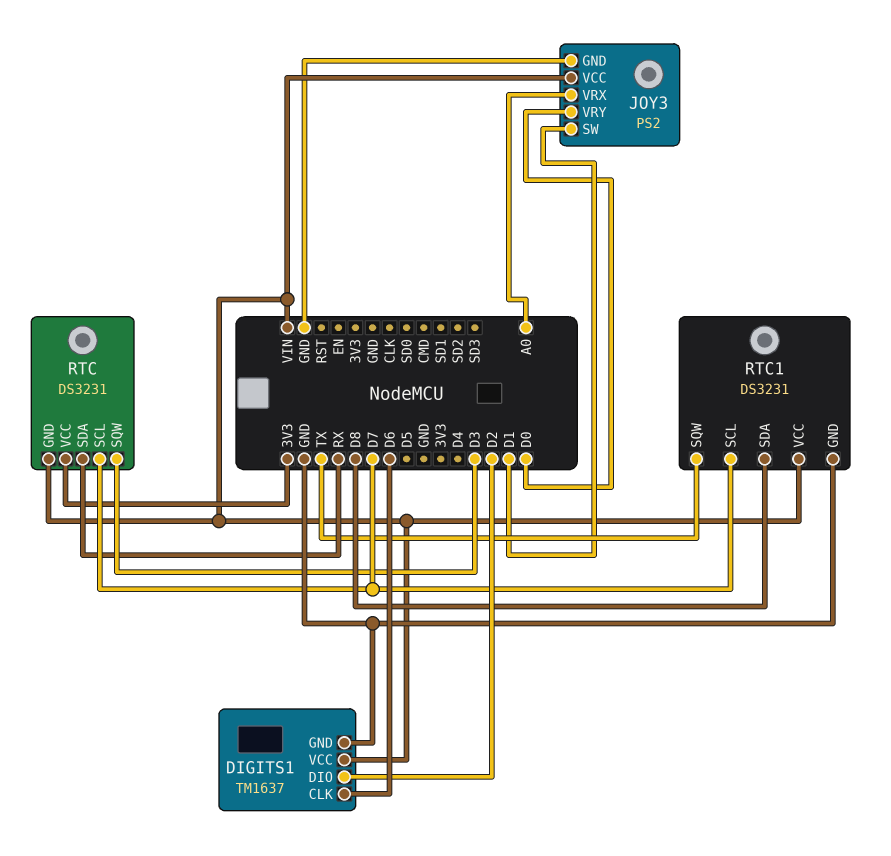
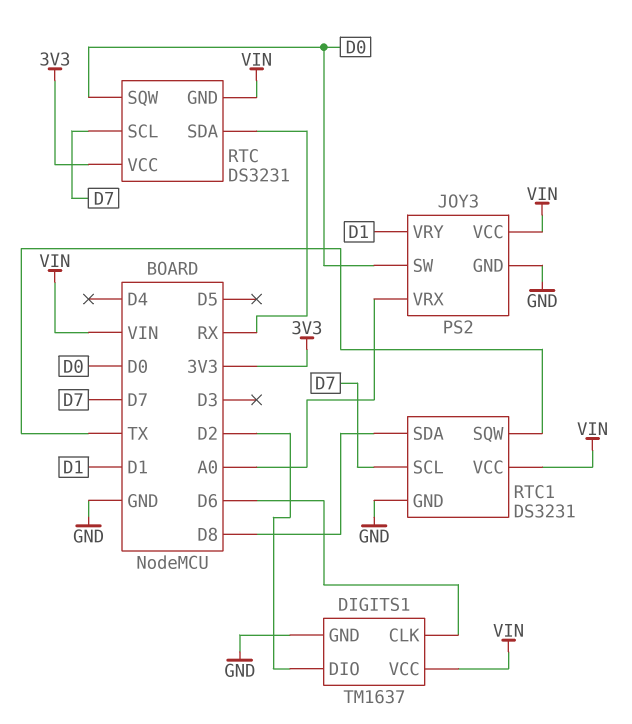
JOY3 pin SW: D1 -> D0
JOY3 pin VRY: D0 -> D1
RTC pin SQW: D3 -> D0

